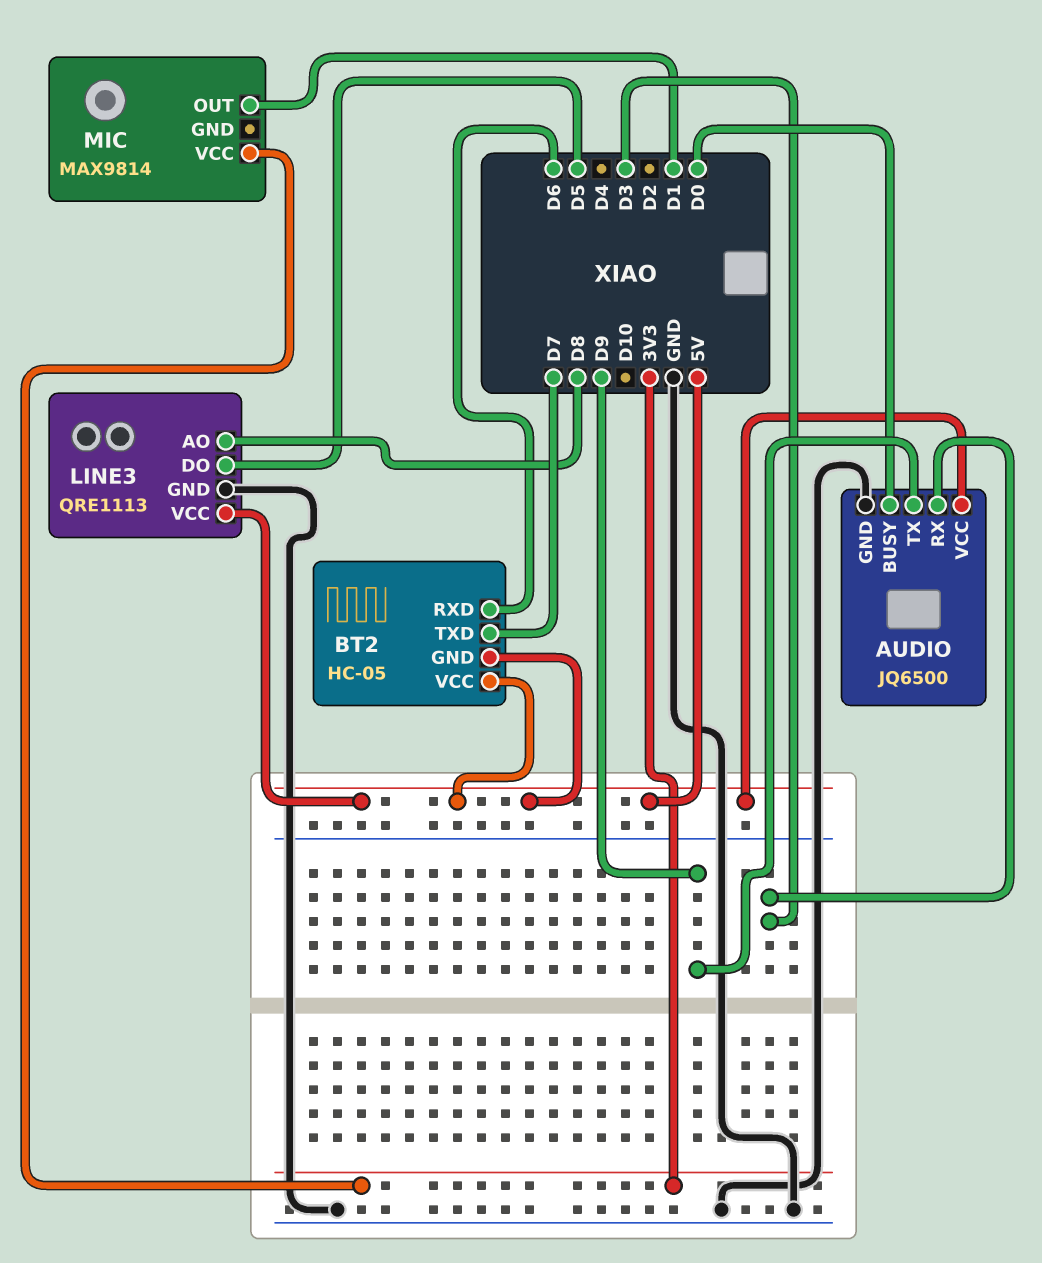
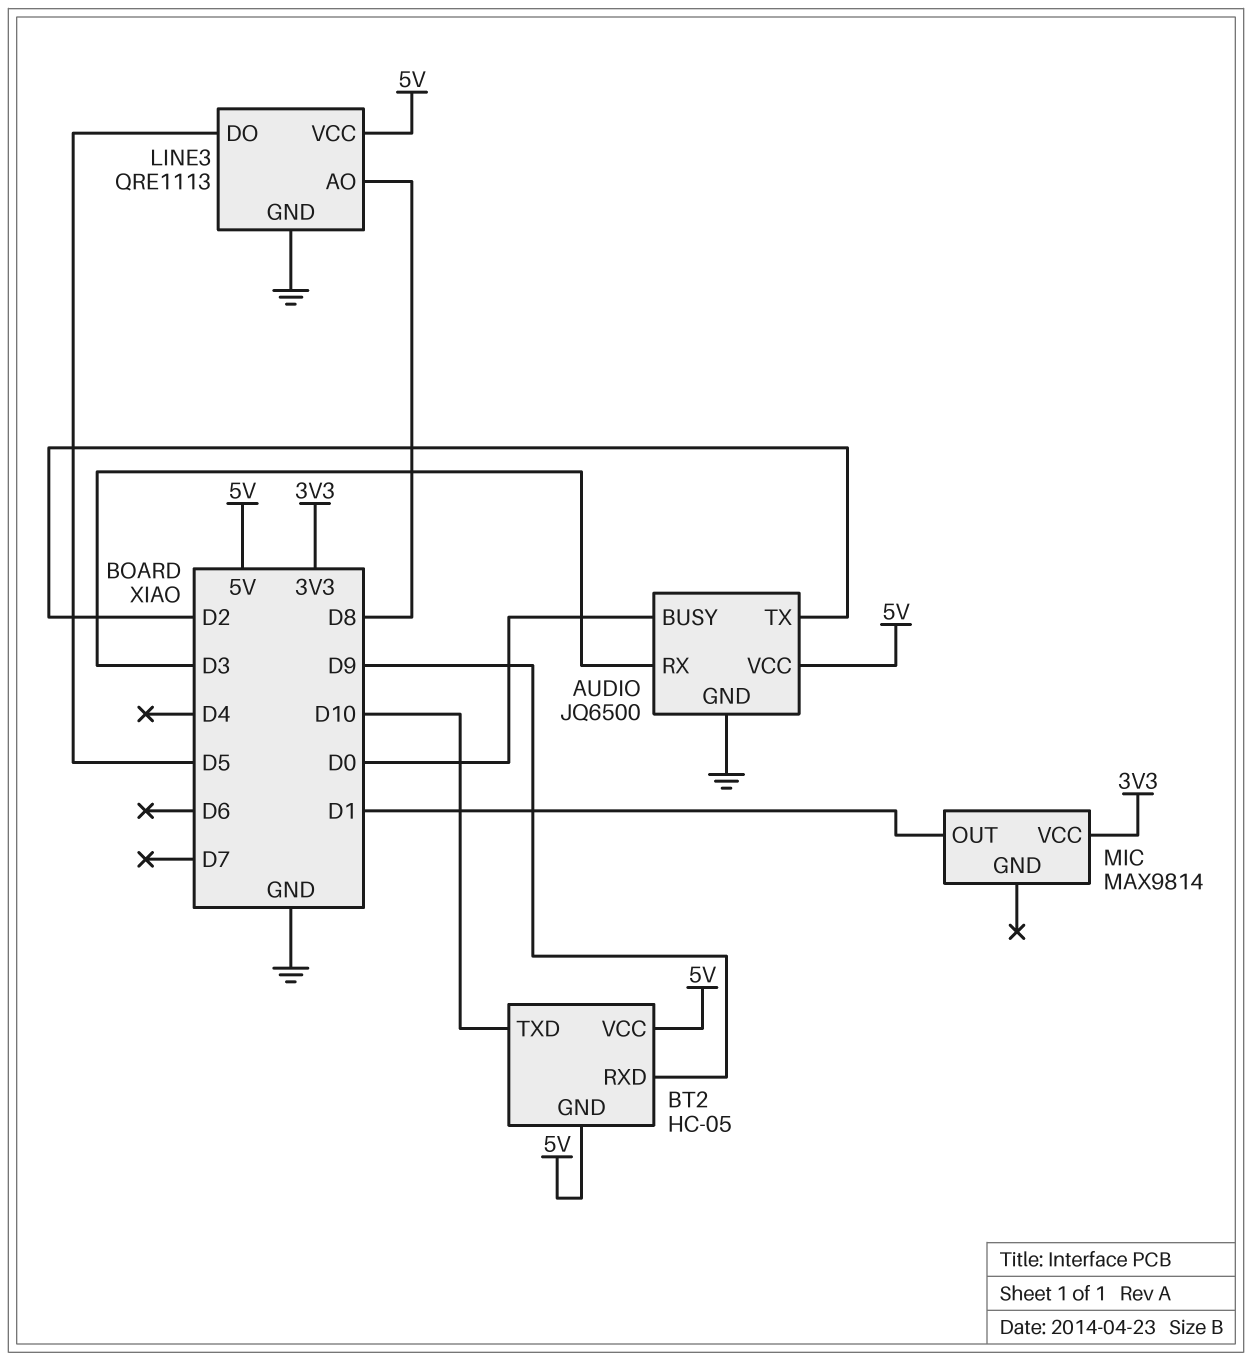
AUDIO pin TX: D9 -> D2
BT2 pin RXD: D6 -> D9
BT2 pin TXD: D7 -> D10

